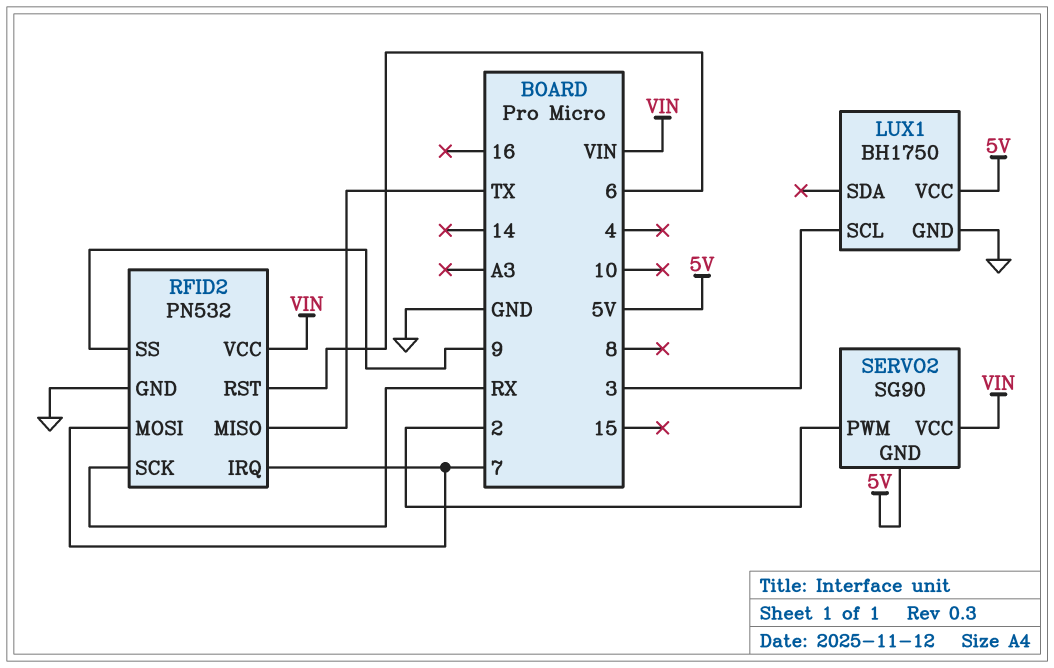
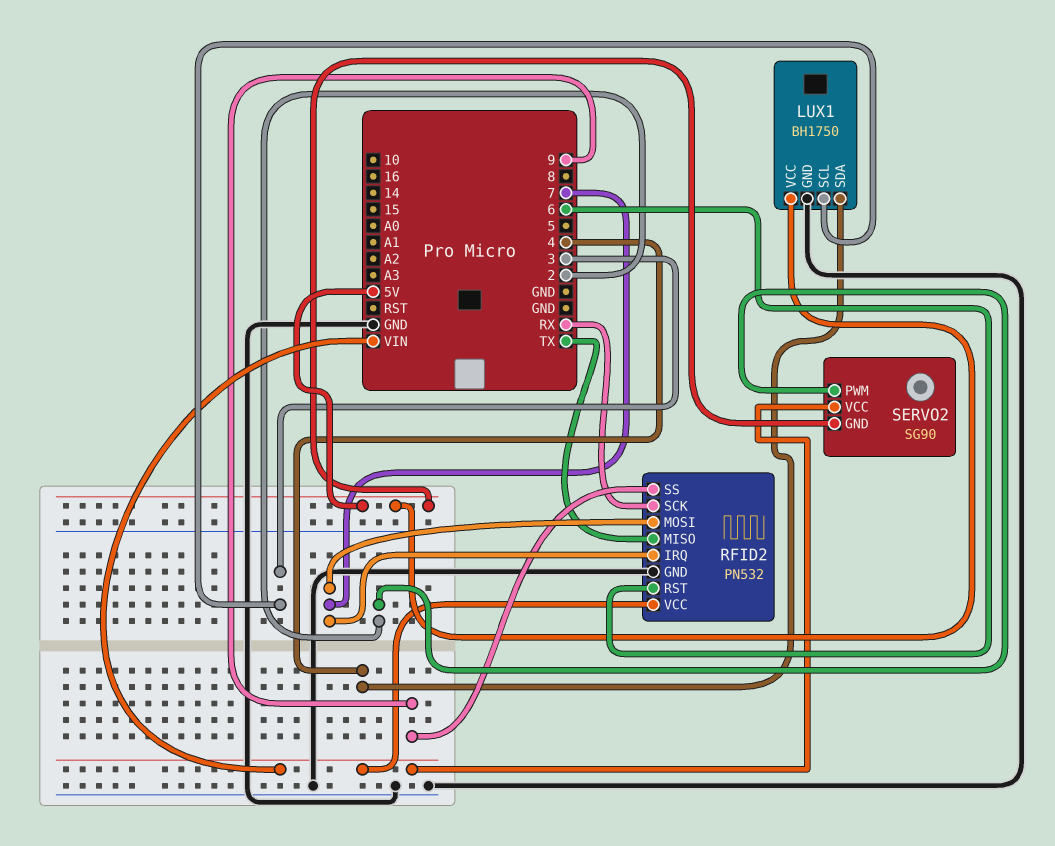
LUX1 pin SDA: none -> 4

